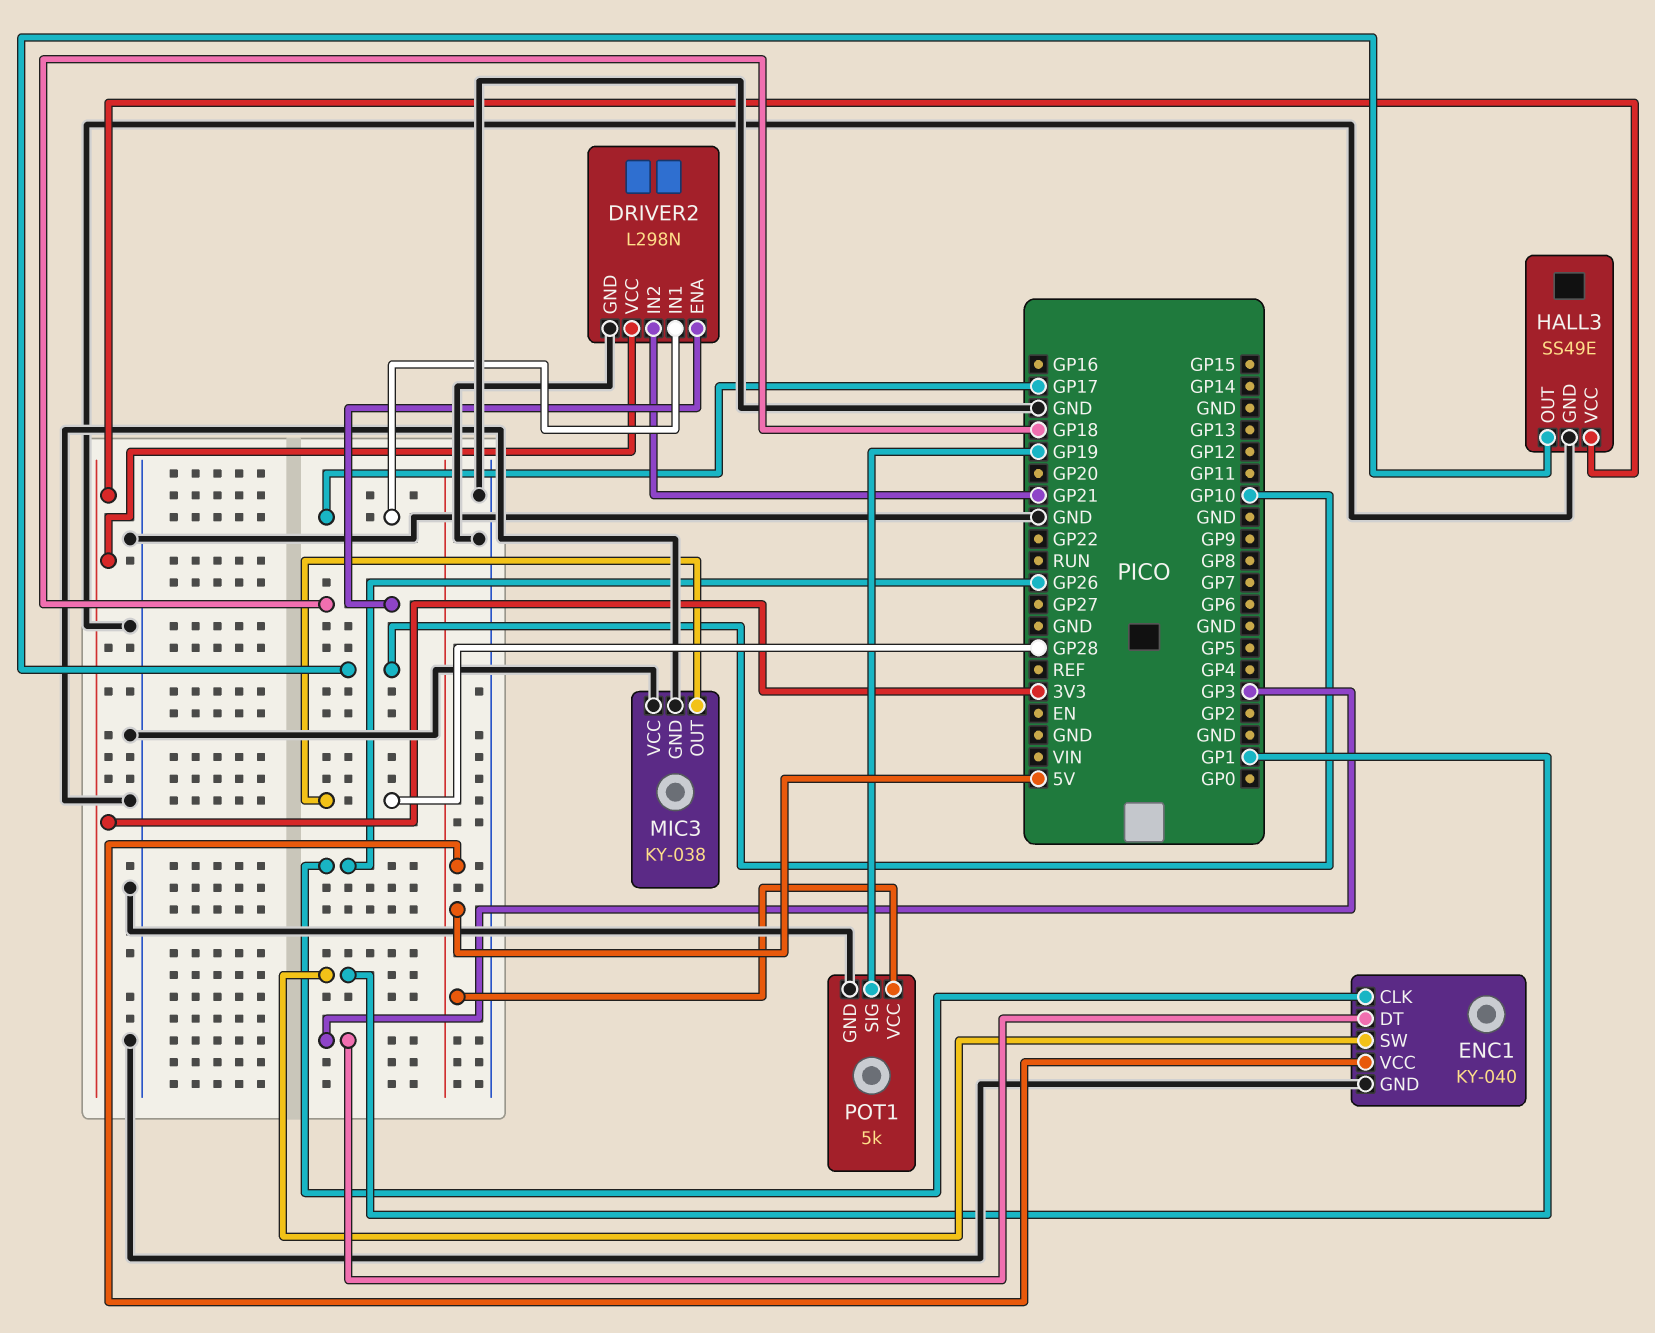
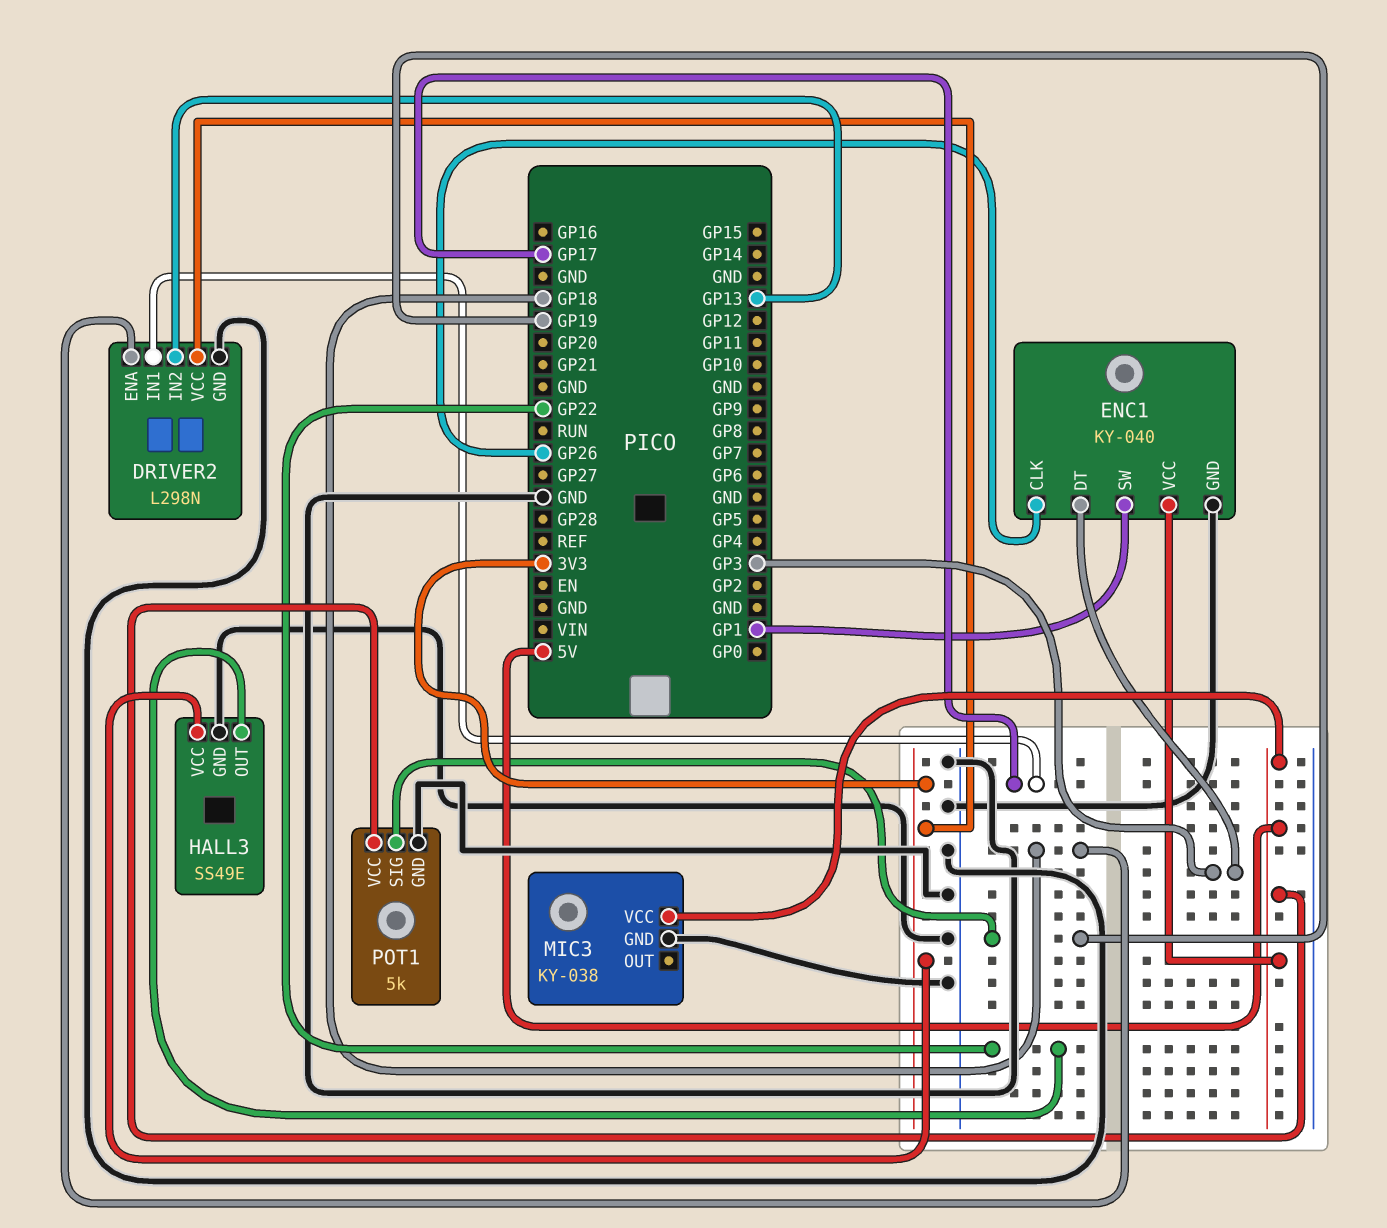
DRIVER2 pin IN2: GP21 -> GP13
HALL3 pin OUT: GP10 -> GP22
MIC3 pin OUT: GP28 -> none
MIC3 pin VCC: GND -> 5V

